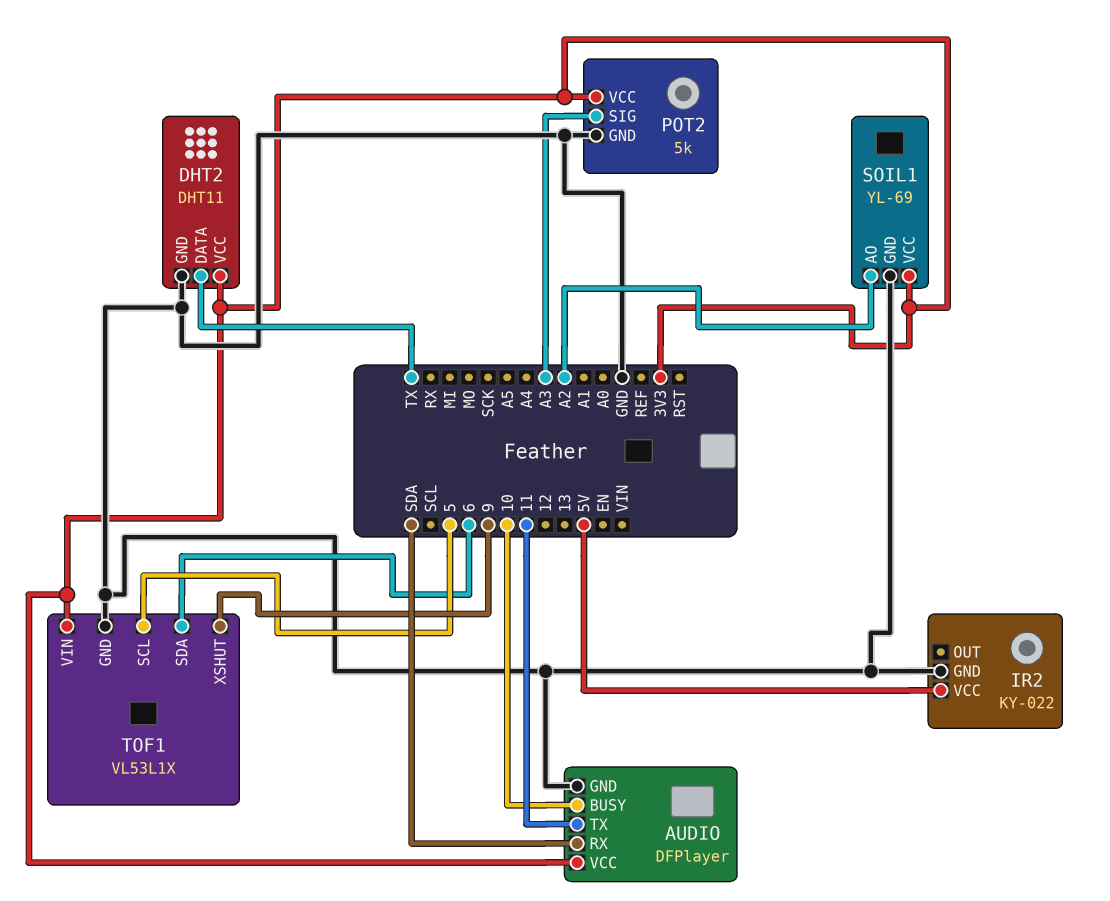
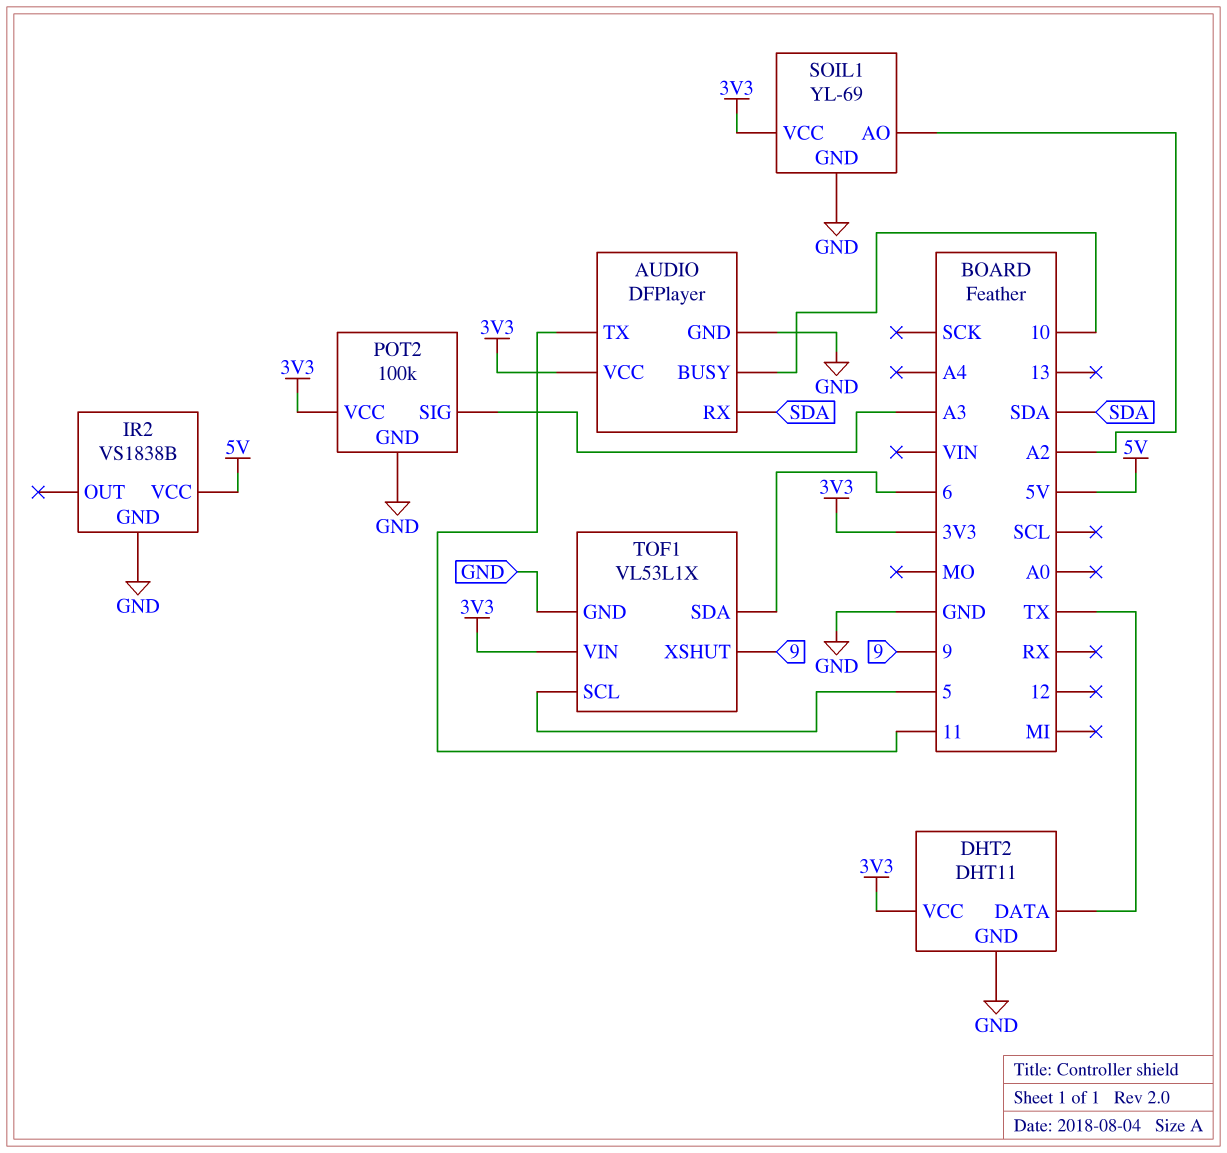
IR2: KY-022 -> VS1838B
POT2: 5k -> 100k

